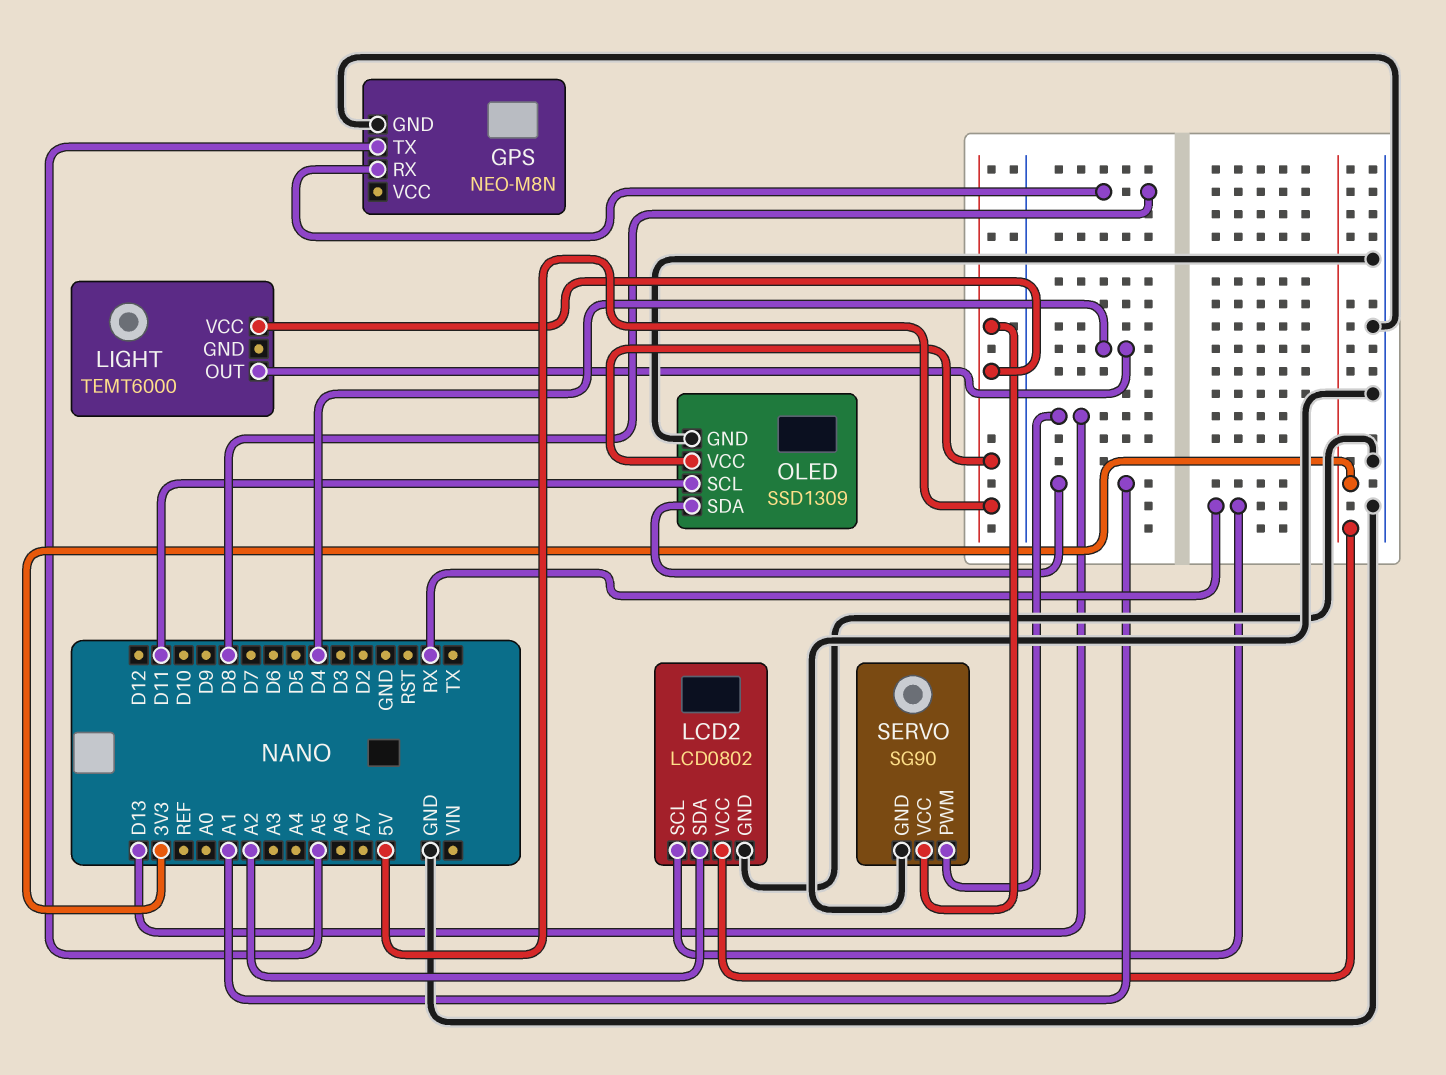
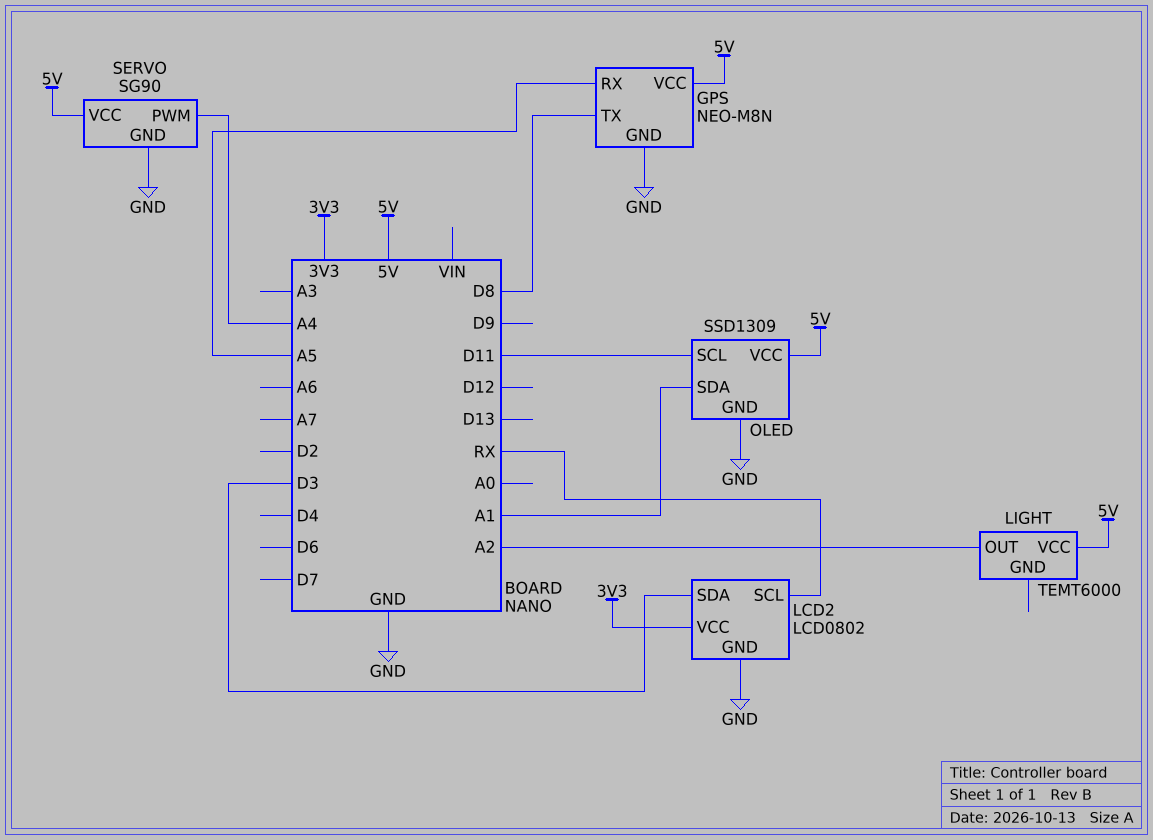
GPS pin RX: D8 -> A5
GPS pin TX: A5 -> D8
GPS pin VCC: none -> 5V
LCD2 pin SDA: A2 -> D3
LIGHT pin OUT: D4 -> A2
SERVO pin PWM: D13 -> A4

